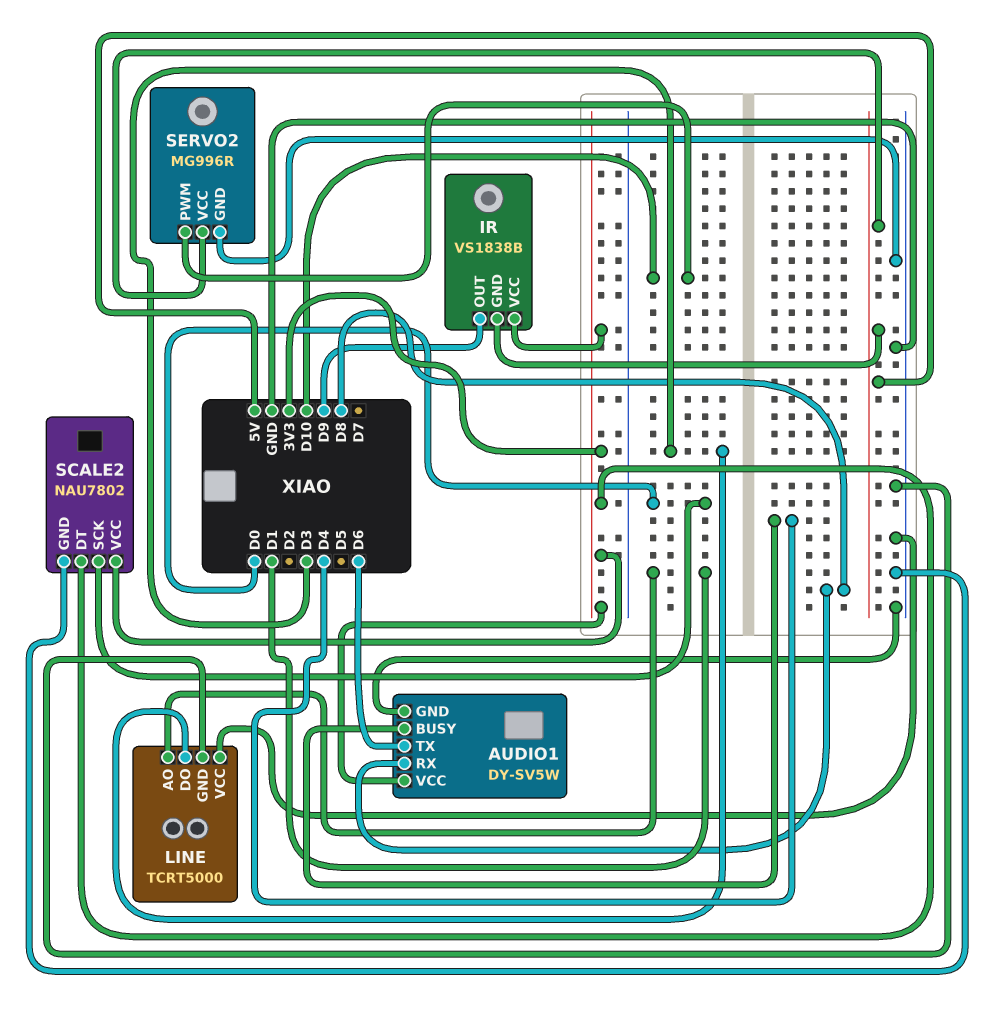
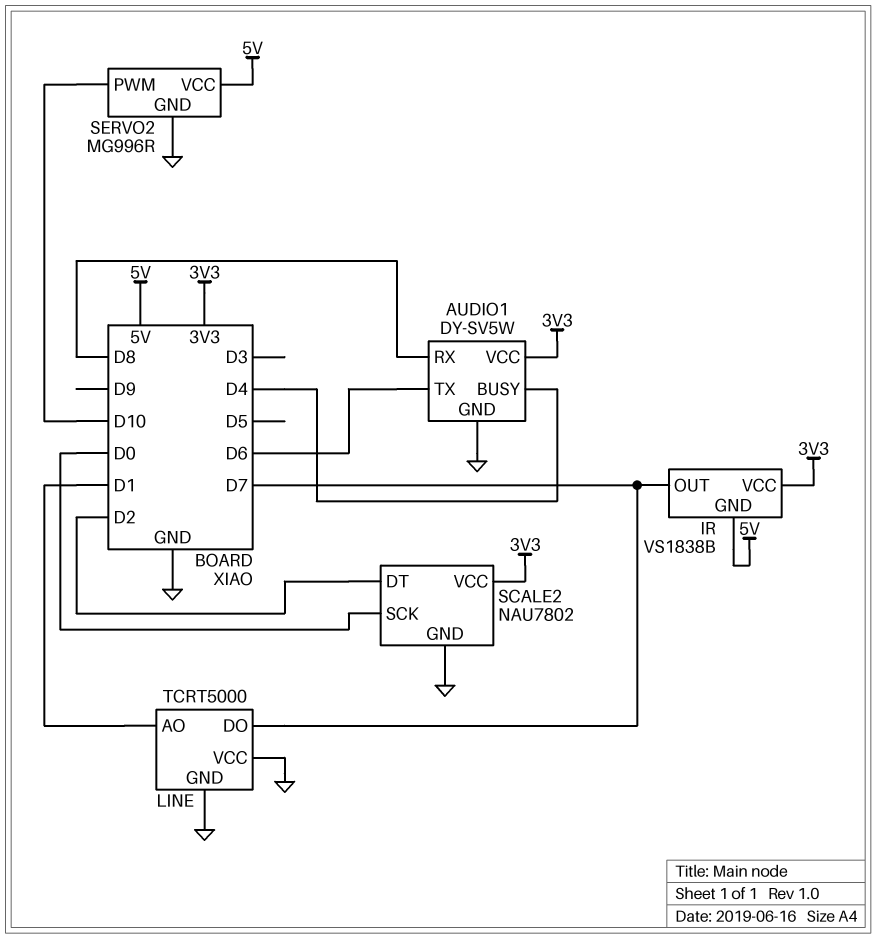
IR pin OUT: D9 -> D7
LINE pin DO: D3 -> D7
SCALE2 pin DT: 3V3 -> D2

